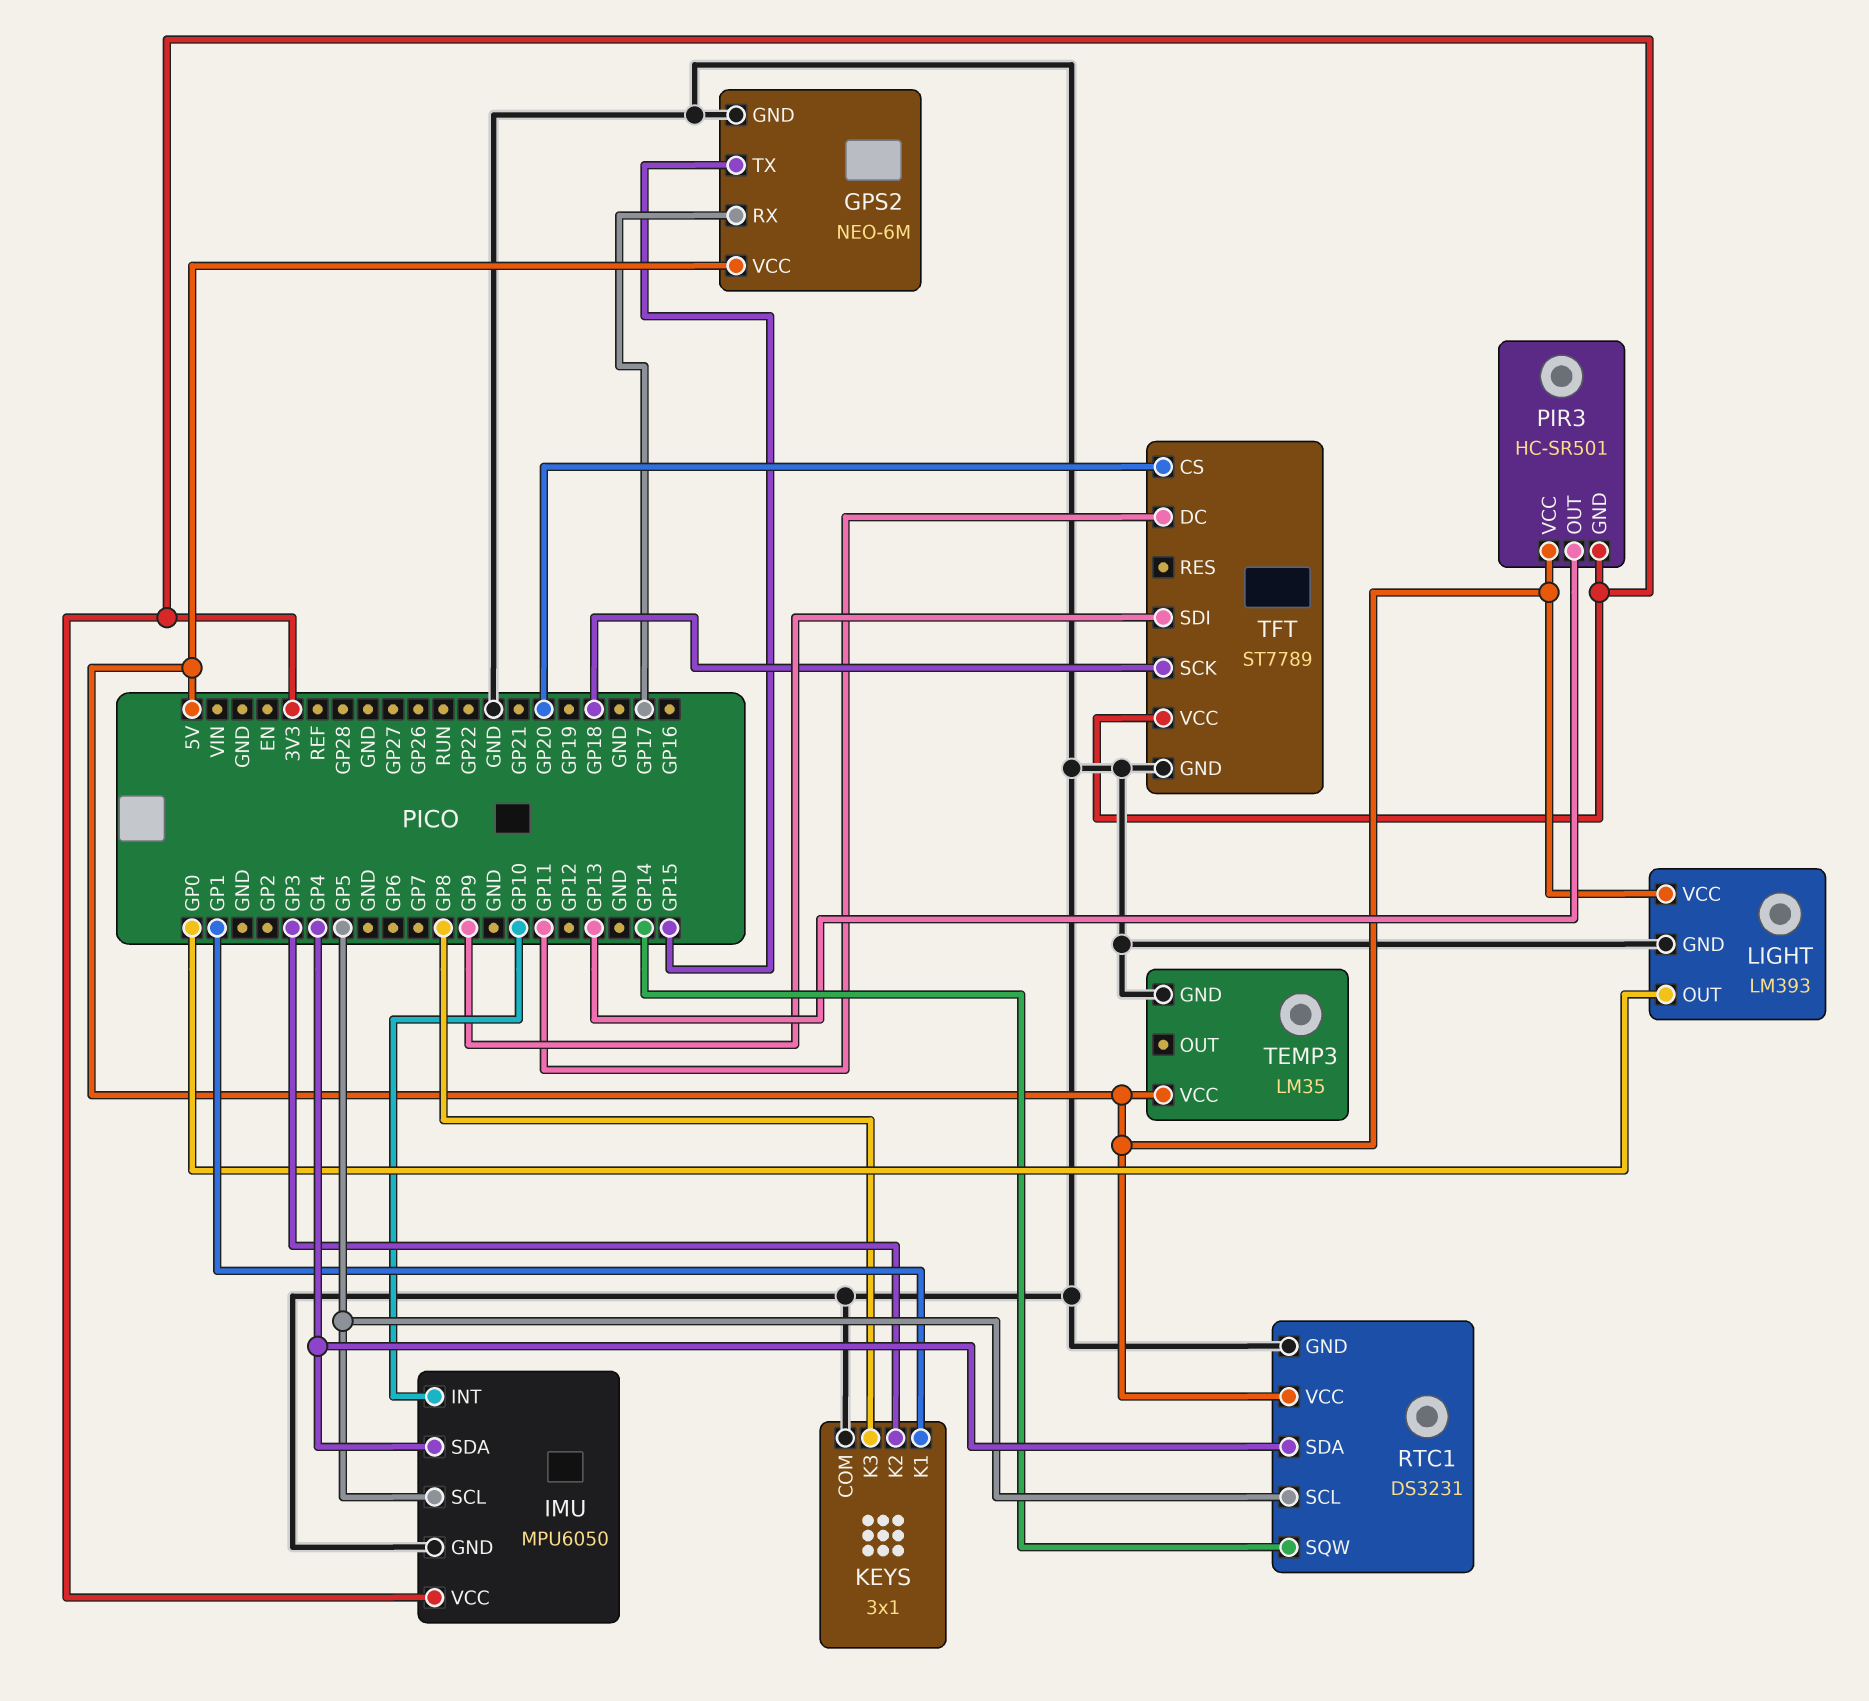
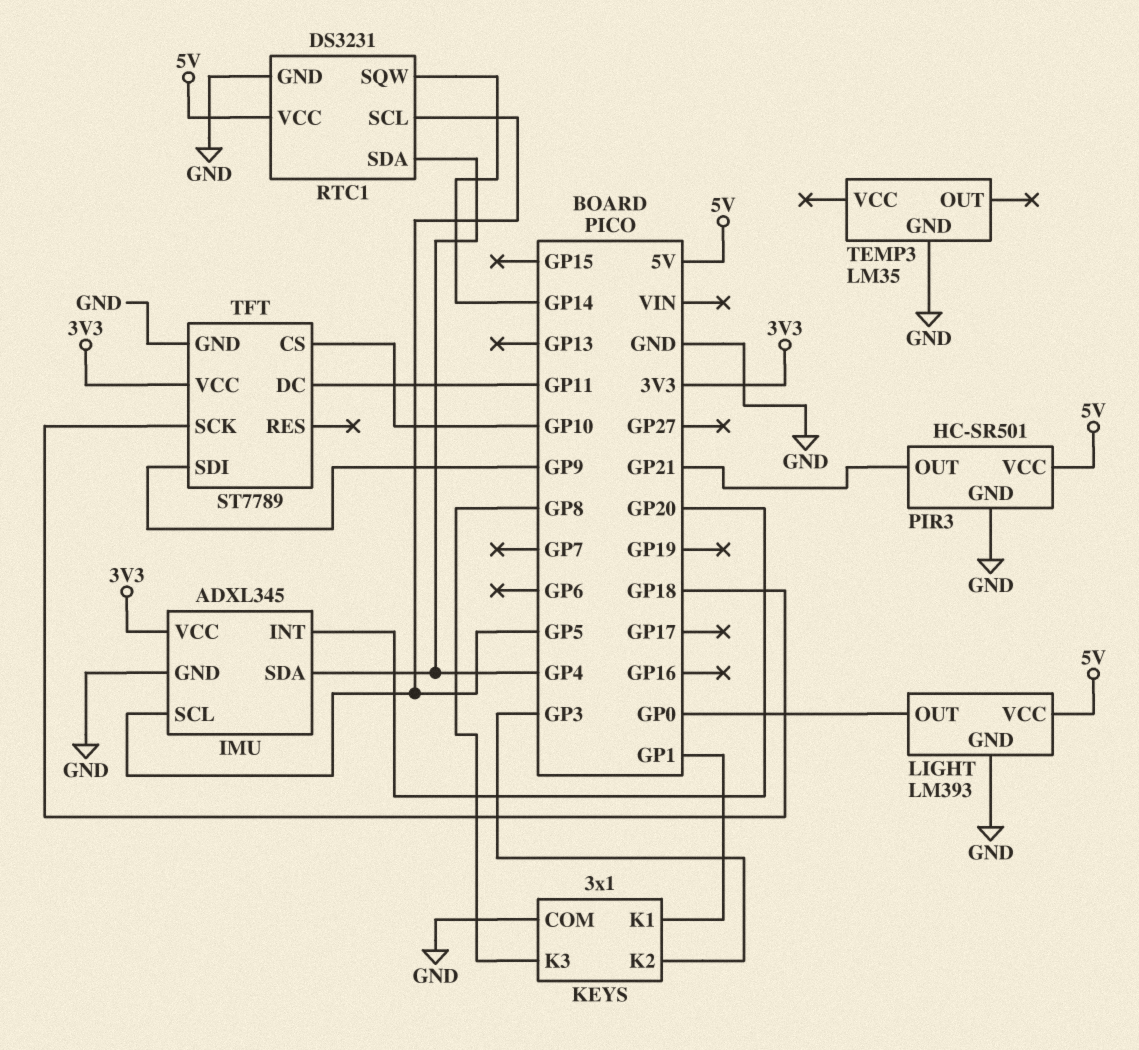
GPS2: NEO-6M -> none
GPS2 pin GND: GND -> none
GPS2 pin RX: GP17 -> none
GPS2 pin TX: GP15 -> none
GPS2 pin VCC: 5V -> none
IMU: MPU6050 -> ADXL345
IMU pin INT: GP10 -> GP20
PIR3 pin GND: 3V3 -> GND
PIR3 pin OUT: GP13 -> GP21
TEMP3 pin VCC: 5V -> none
TFT pin CS: GP20 -> GP10

